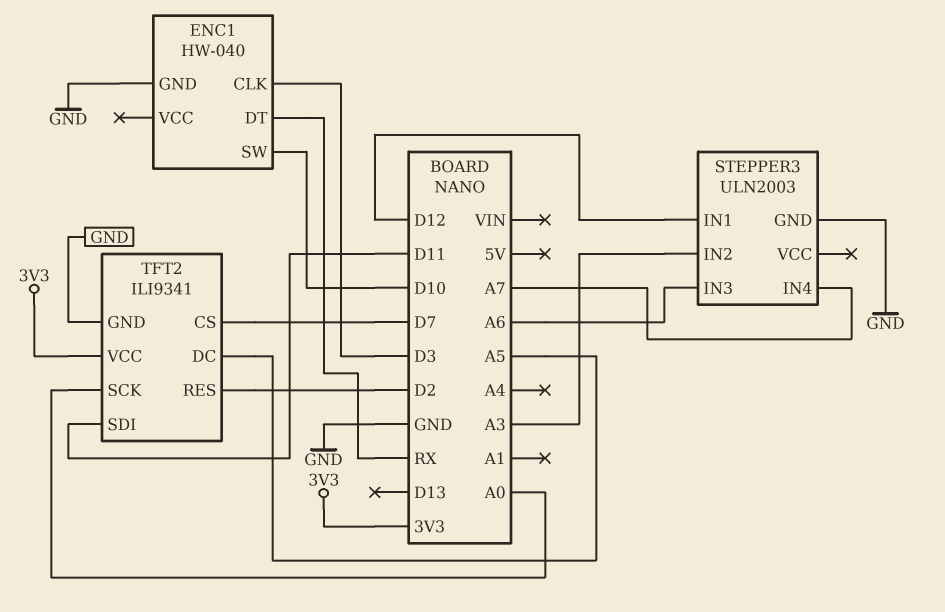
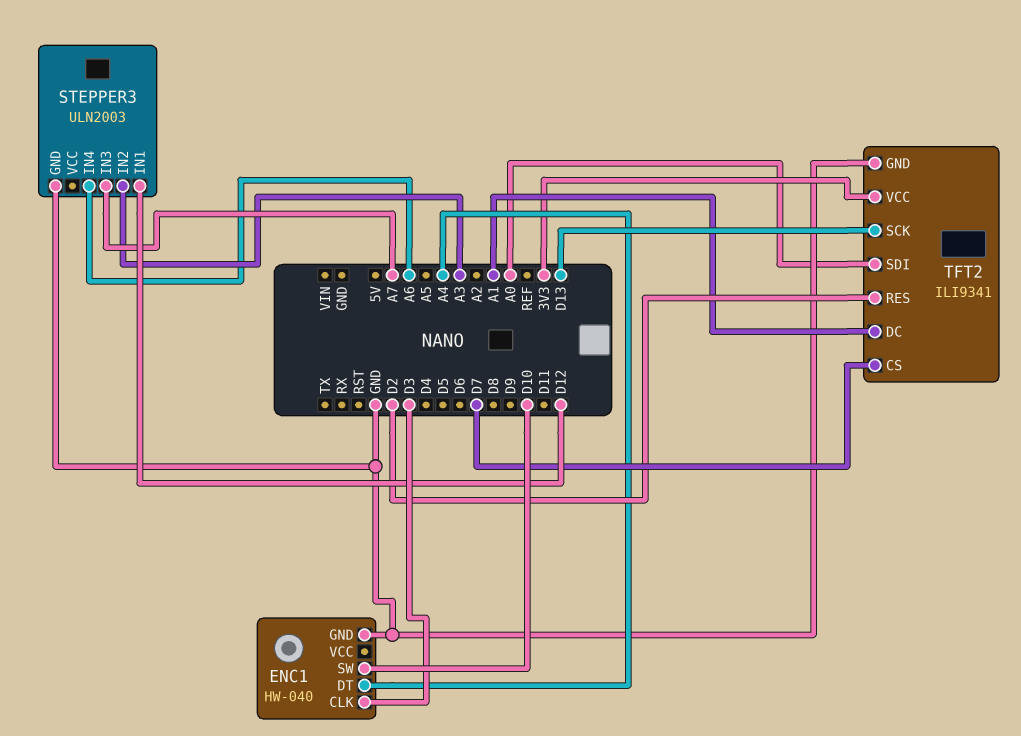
ENC1 pin DT: RX -> A4
STEPPER3 pin IN3: A6 -> A7
STEPPER3 pin IN4: A7 -> A6
TFT2 pin DC: A5 -> A1
TFT2 pin SCK: A0 -> D13
TFT2 pin SDI: D11 -> A0

